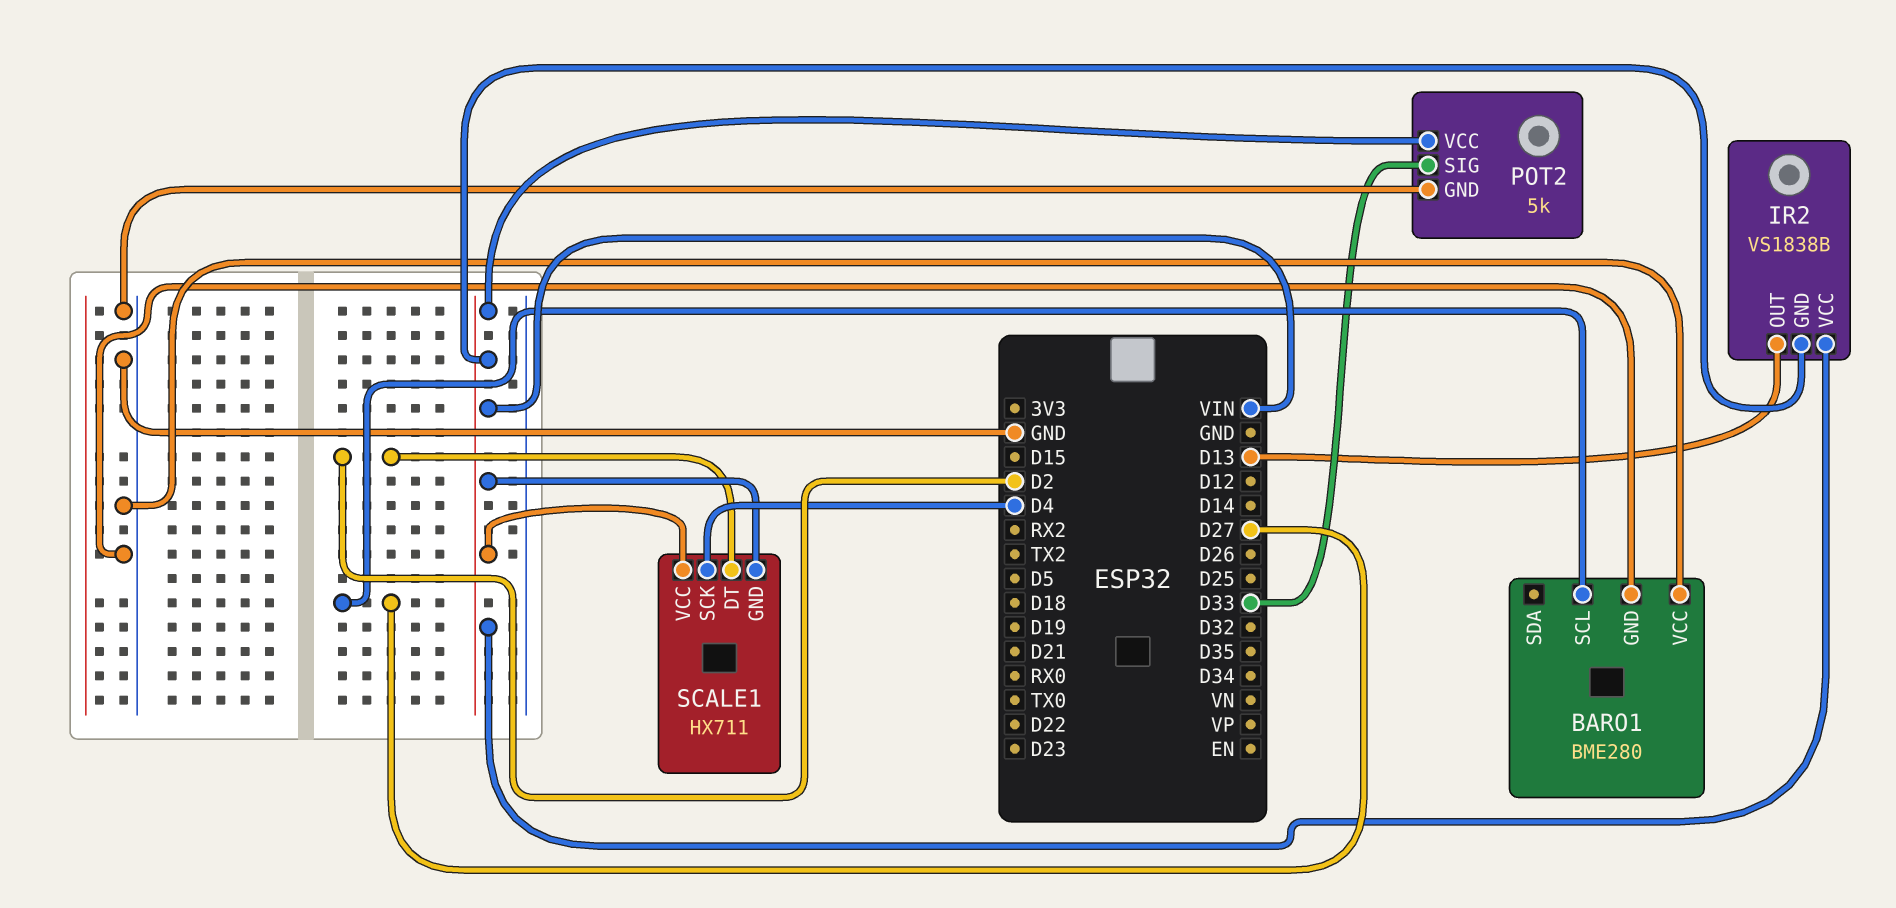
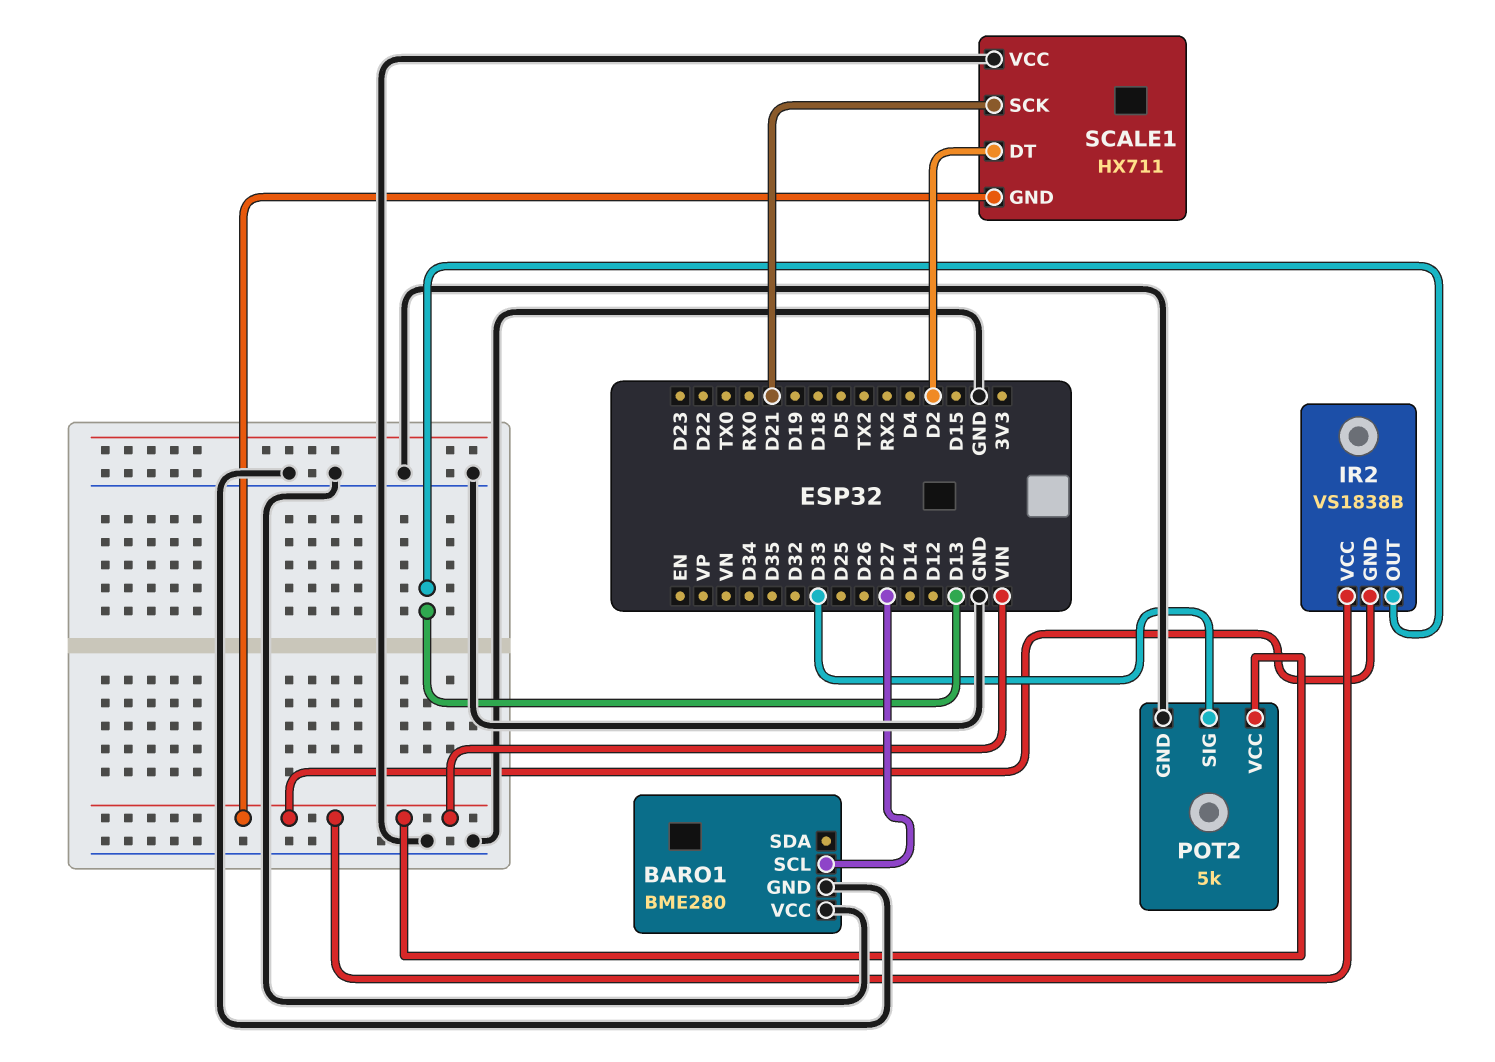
SCALE1 pin SCK: D4 -> D21
SCALE1 pin VCC: VIN -> GND

